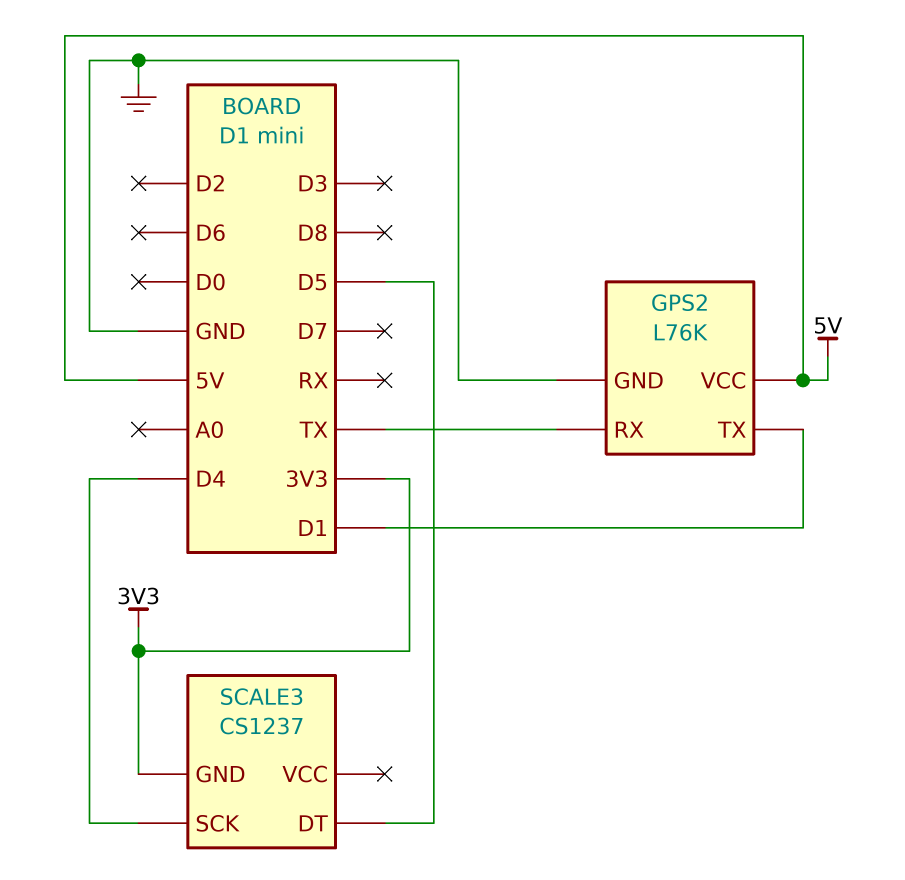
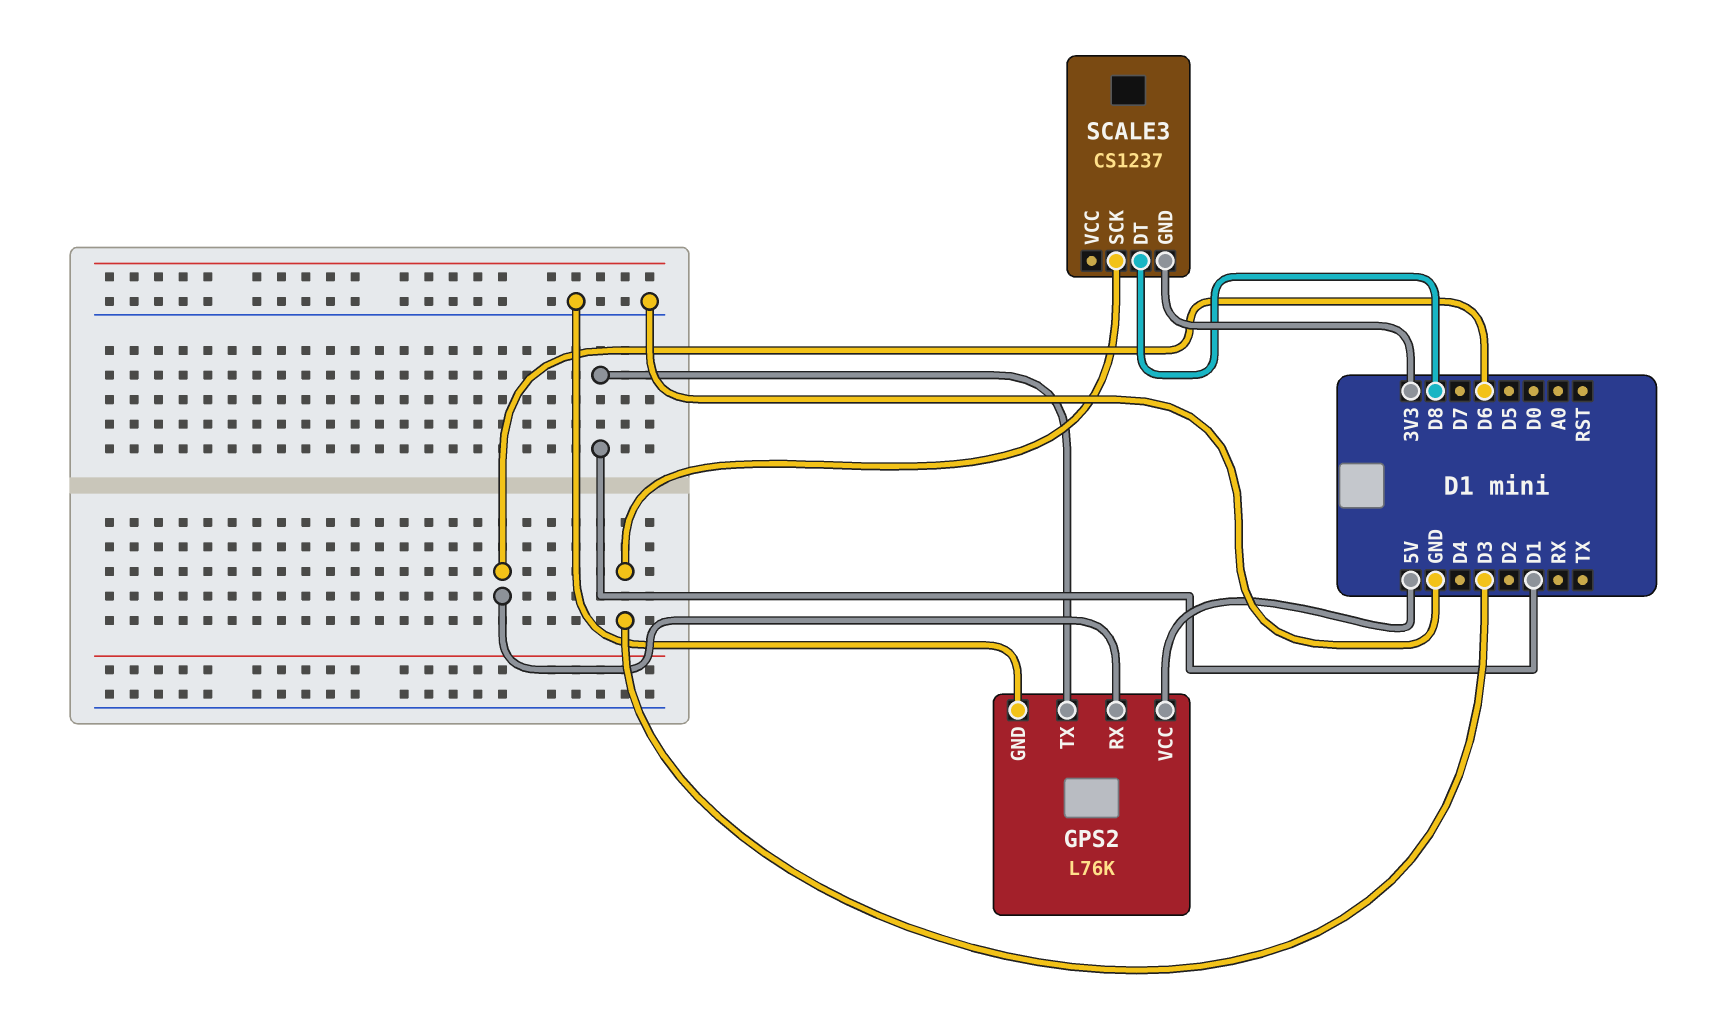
GPS2 pin RX: TX -> D6
SCALE3 pin DT: D5 -> D8
SCALE3 pin SCK: D4 -> D3

